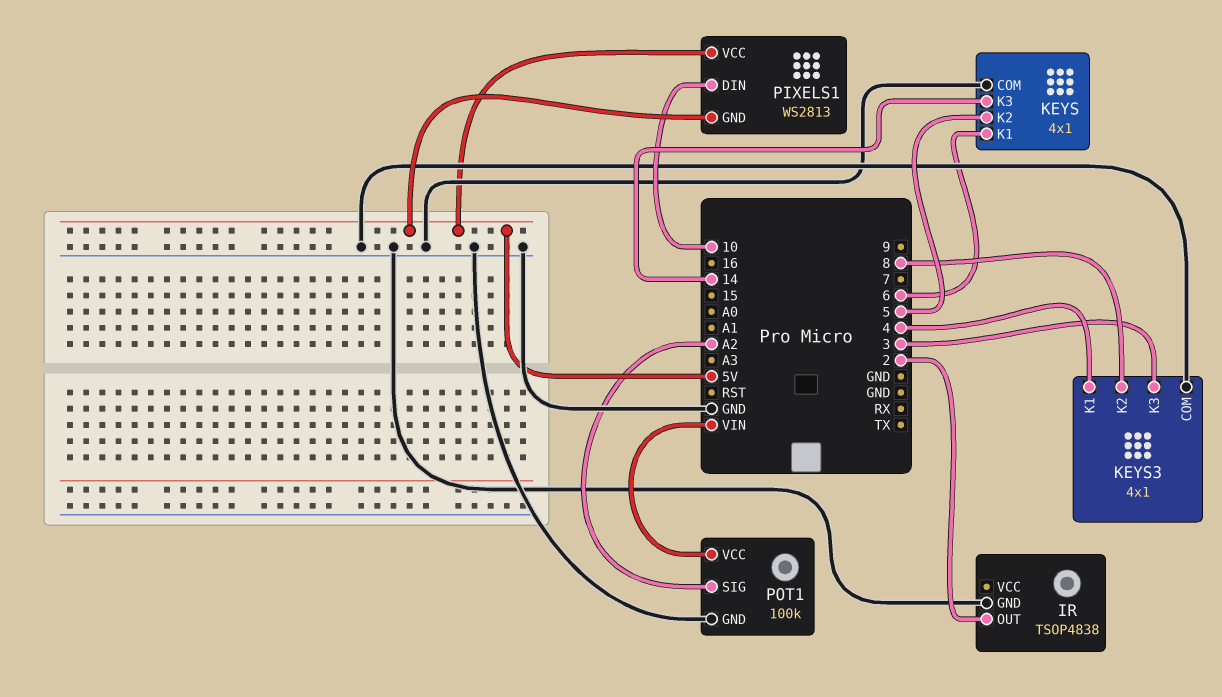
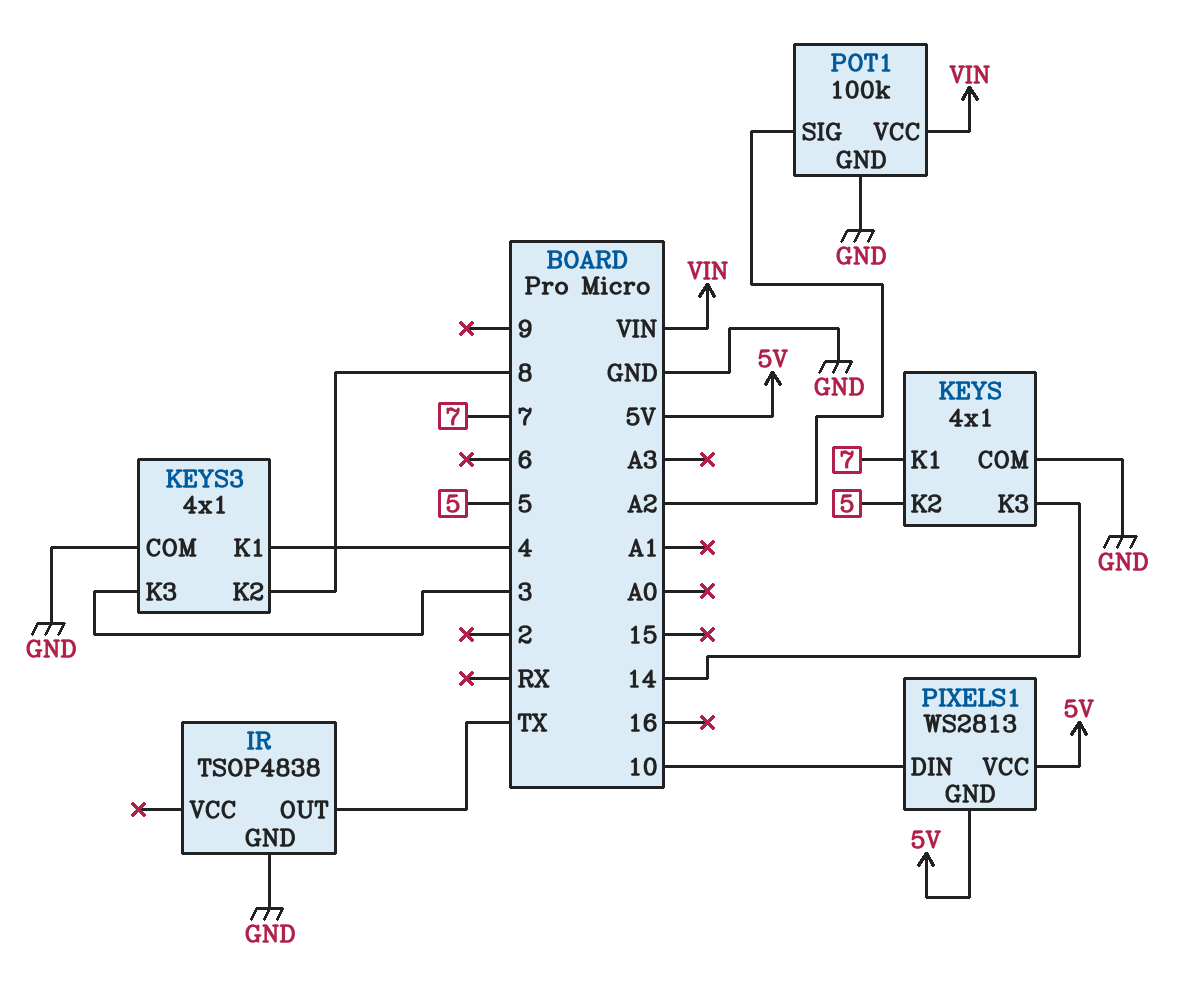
IR pin OUT: 2 -> TX
KEYS pin K1: 6 -> 7

